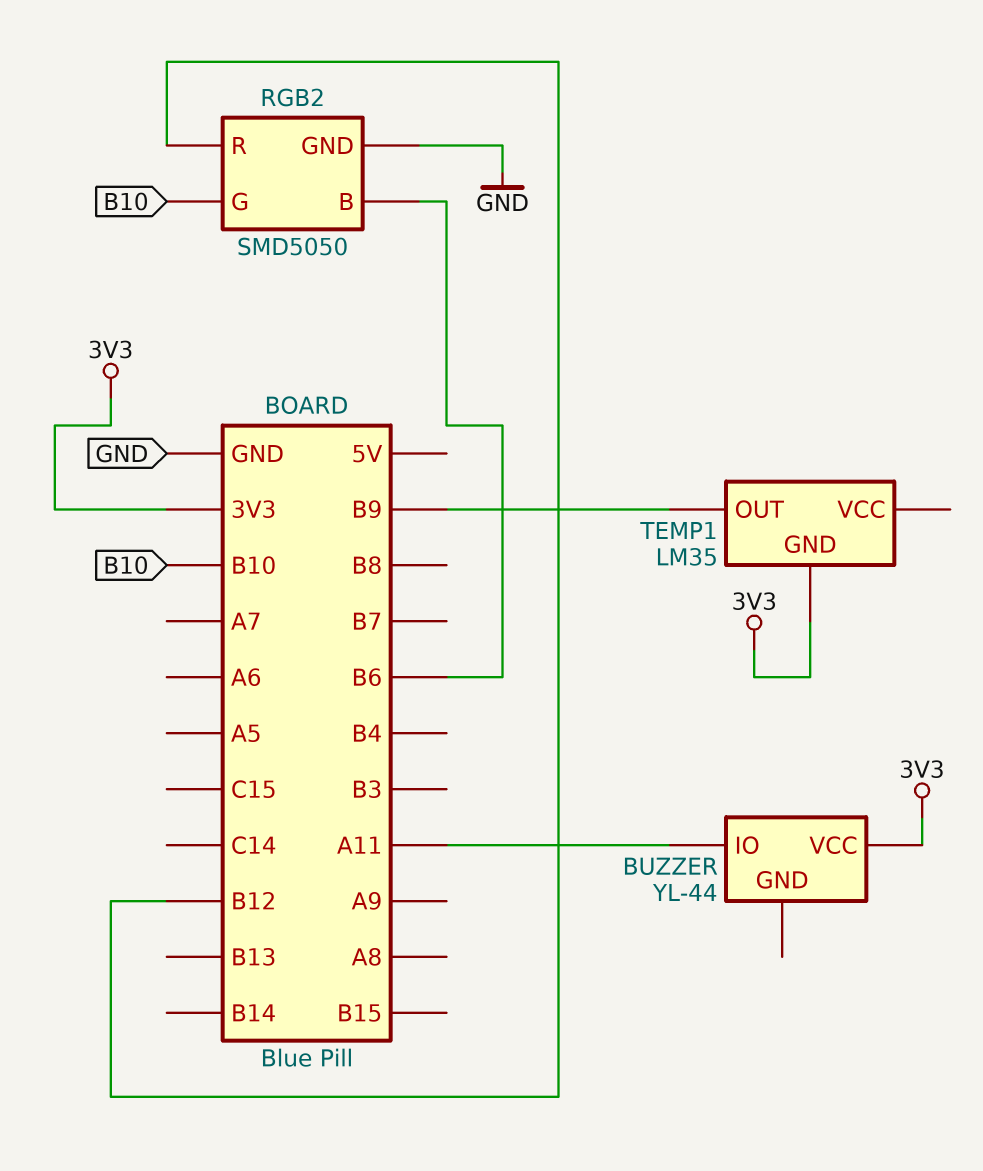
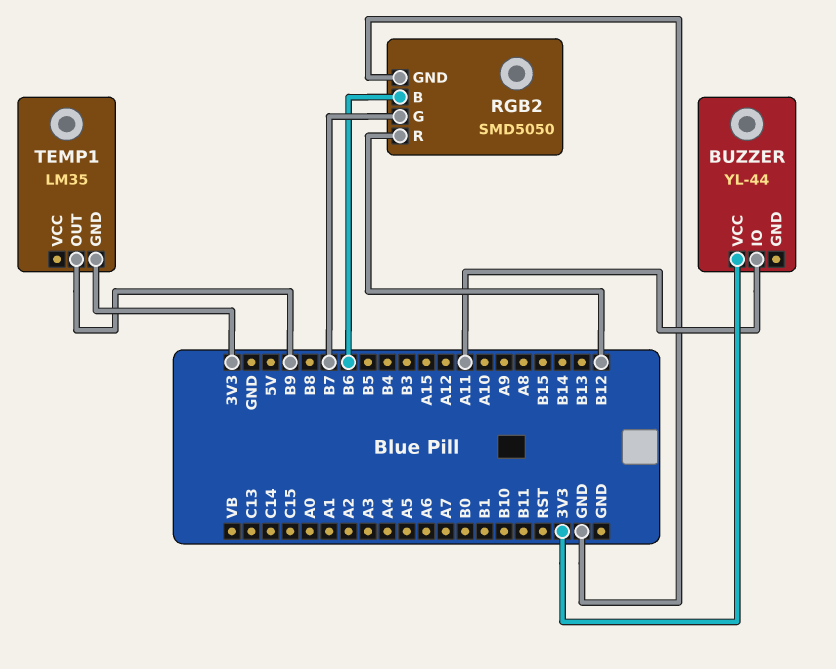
RGB2 pin G: B10 -> B7

